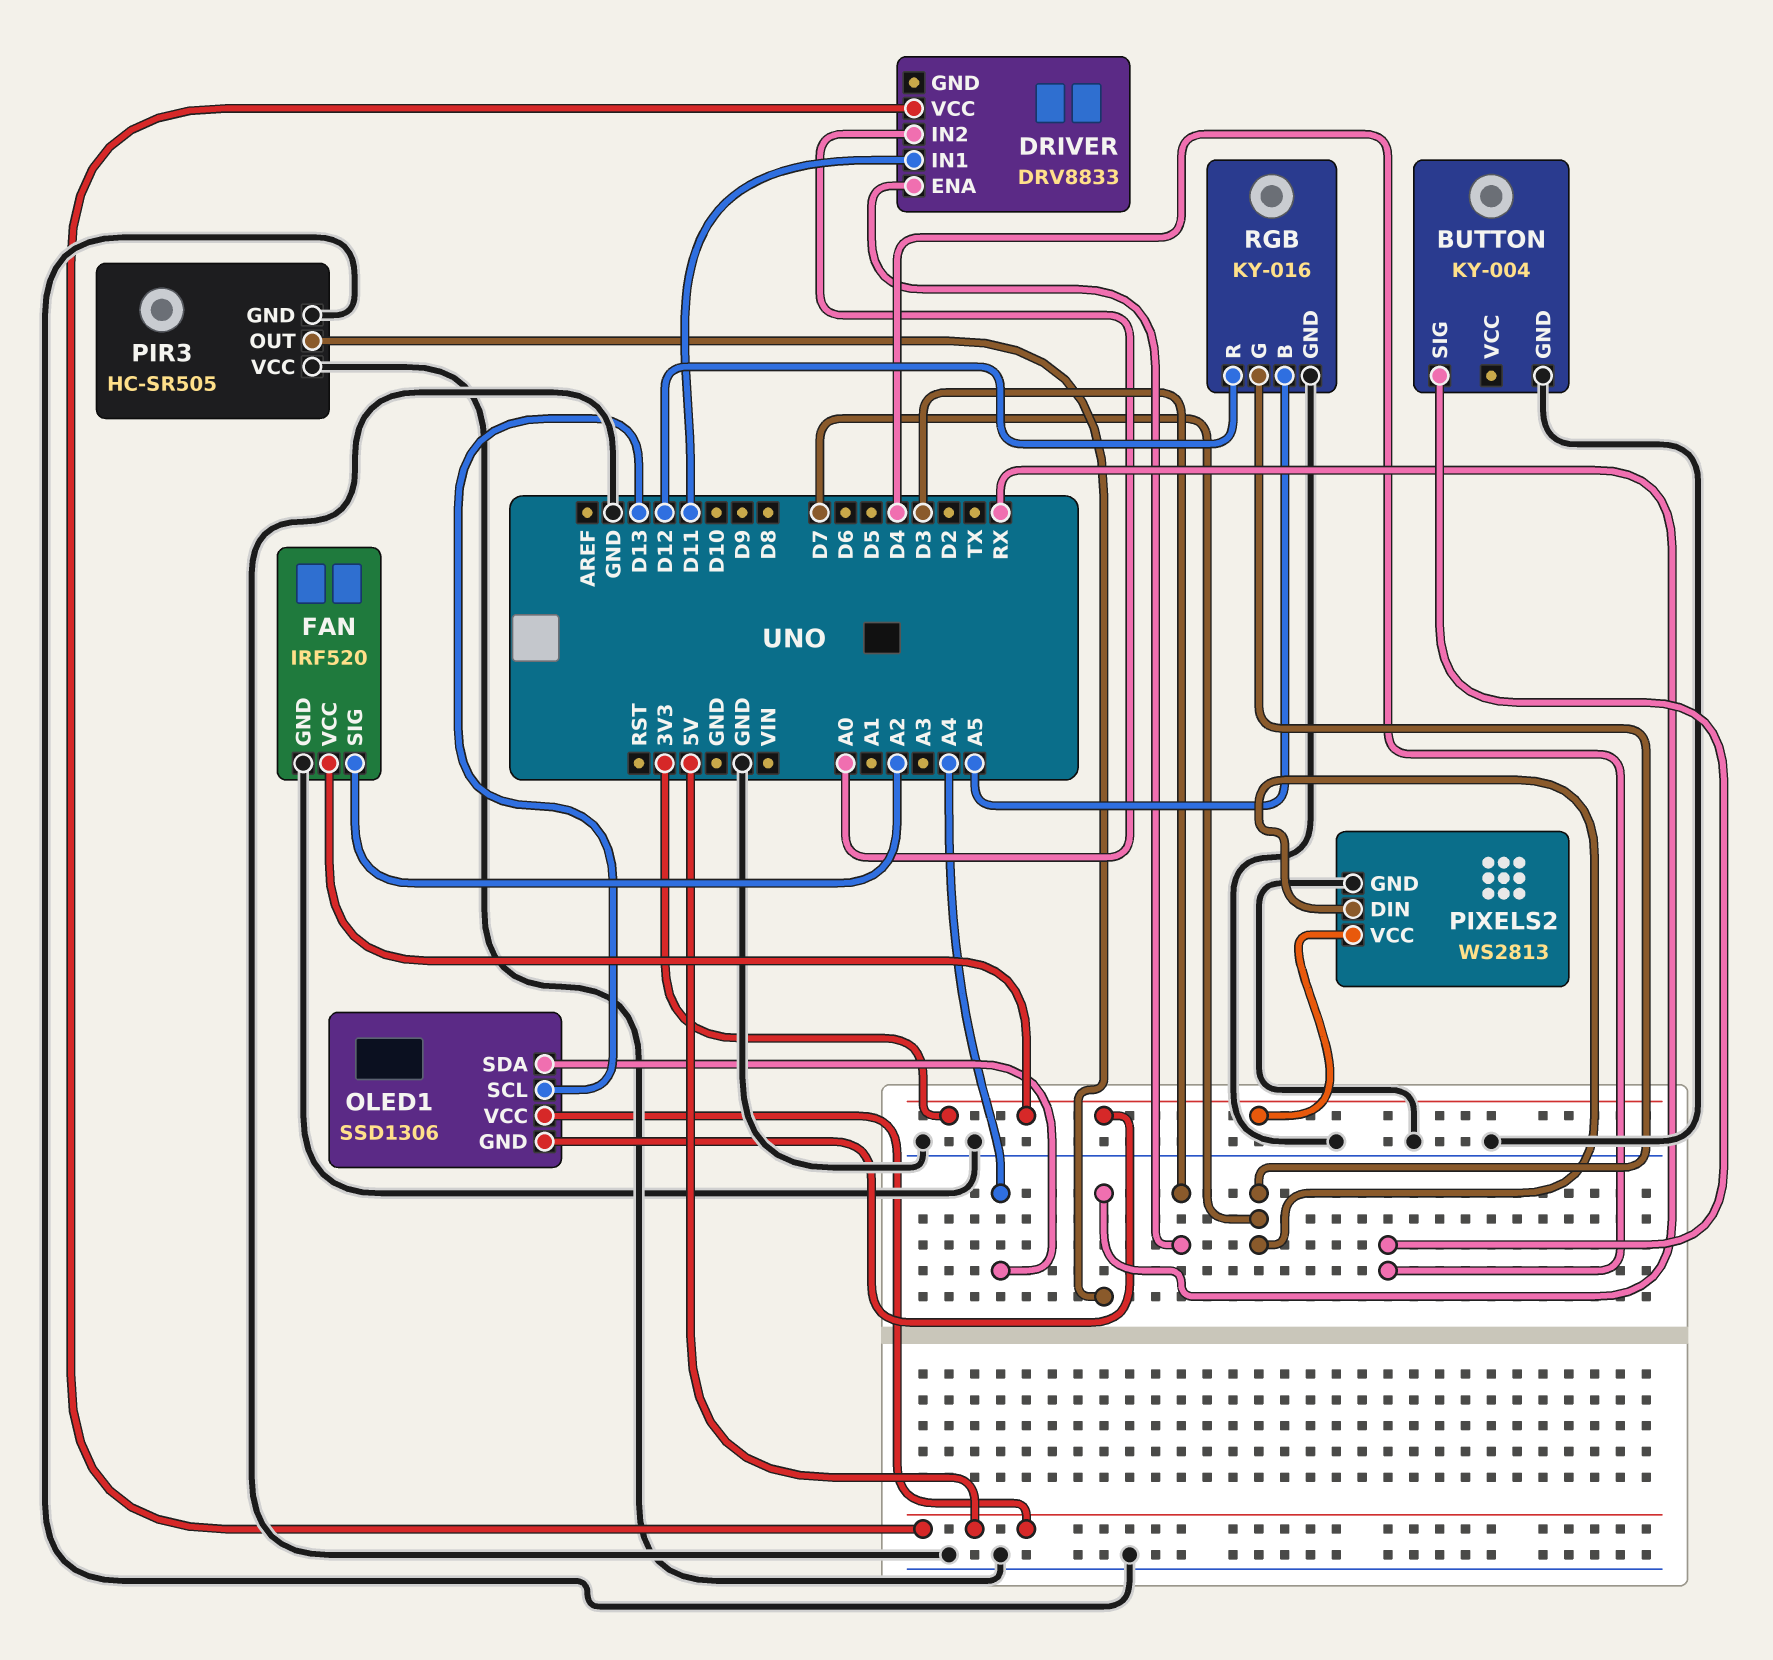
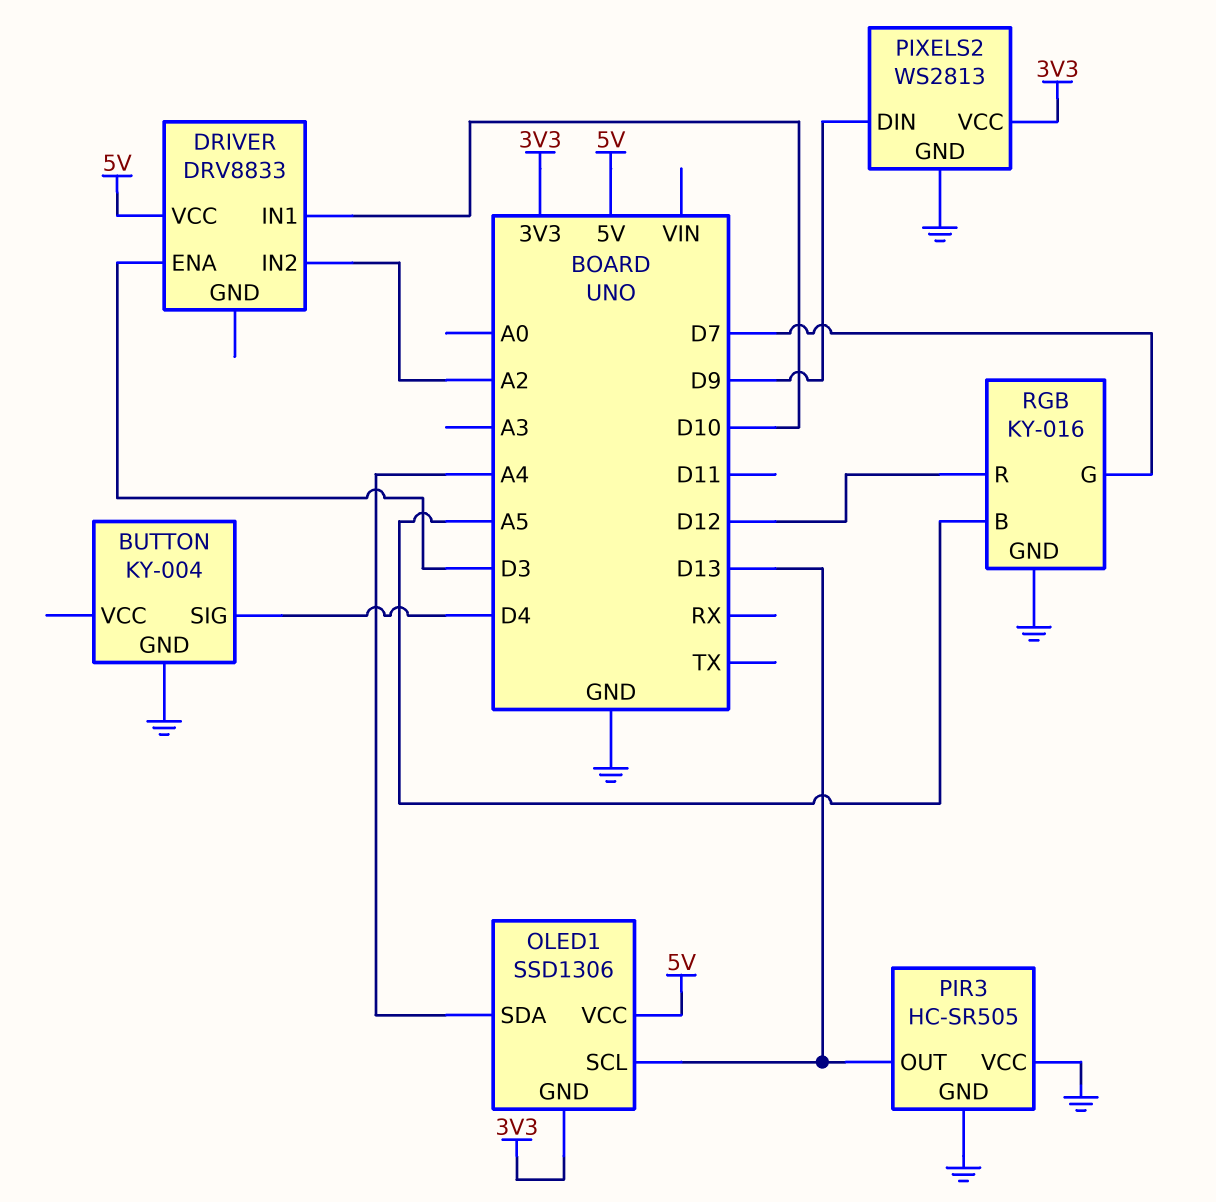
DRIVER pin IN1: D11 -> D10
DRIVER pin IN2: A0 -> A2
FAN: IRF520 -> none
FAN pin GND: GND -> none
FAN pin SIG: A2 -> none
FAN pin VCC: 3V3 -> none
PIR3 pin OUT: RX -> D13
PIXELS2 pin DIN: D7 -> D9

